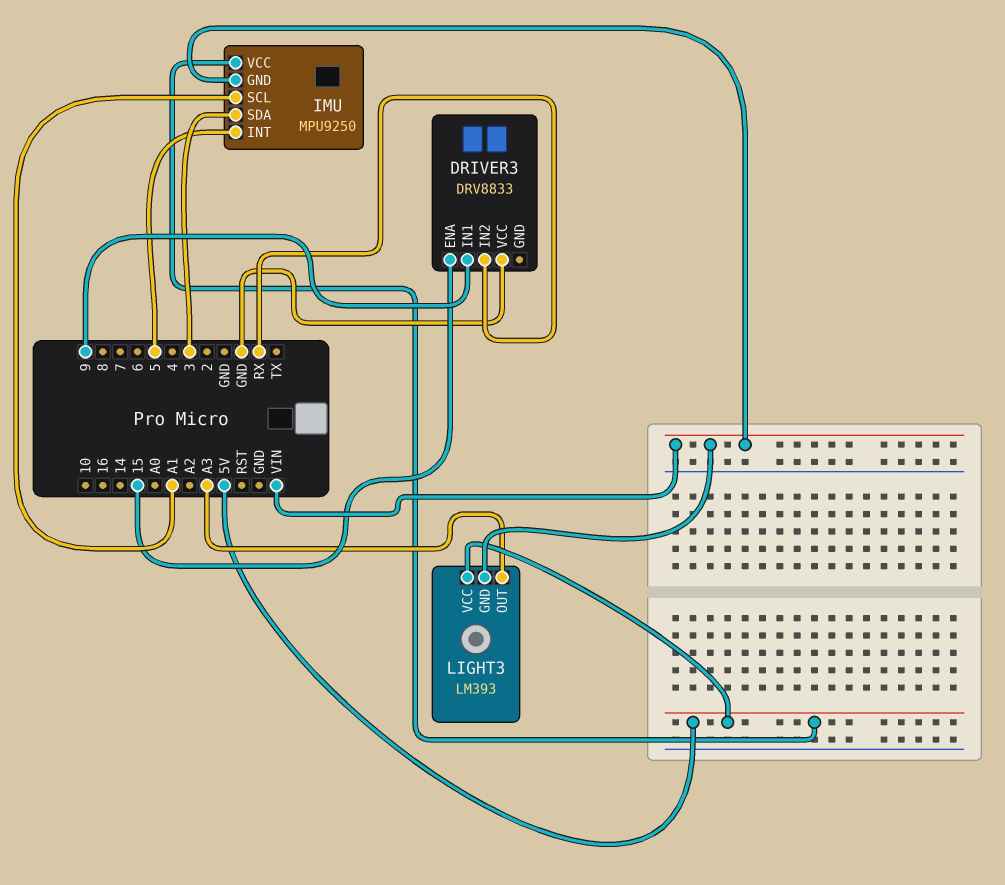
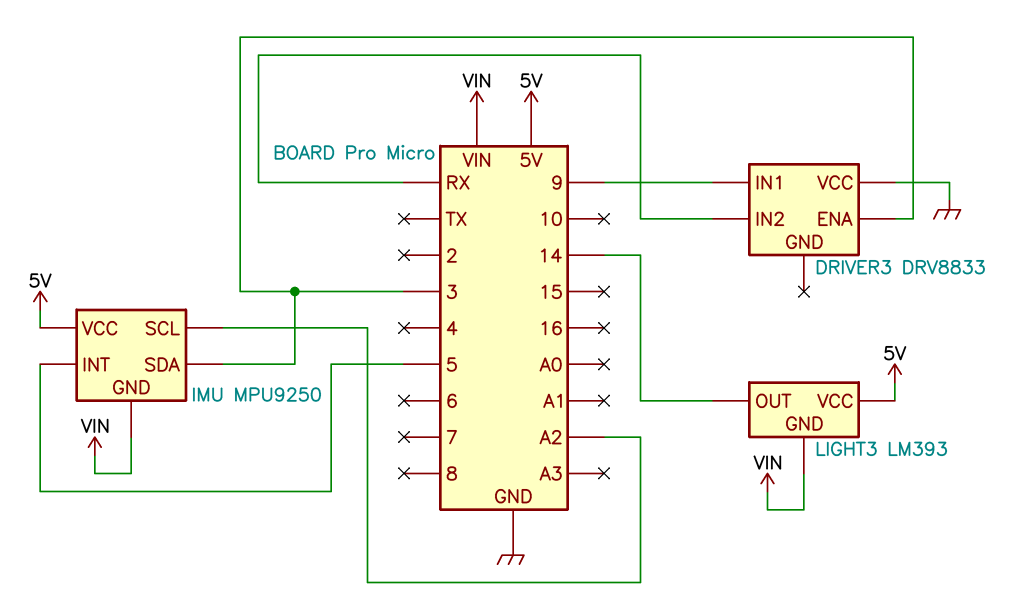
DRIVER3 pin ENA: 15 -> 3
IMU pin SCL: A1 -> A2
LIGHT3 pin OUT: A3 -> 14

